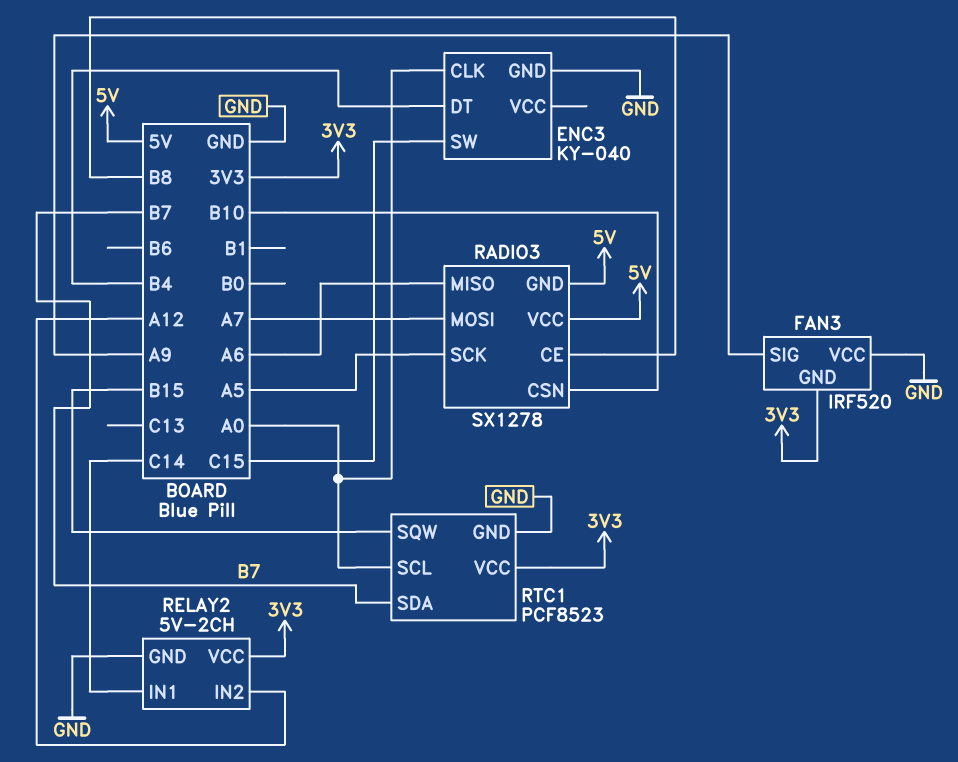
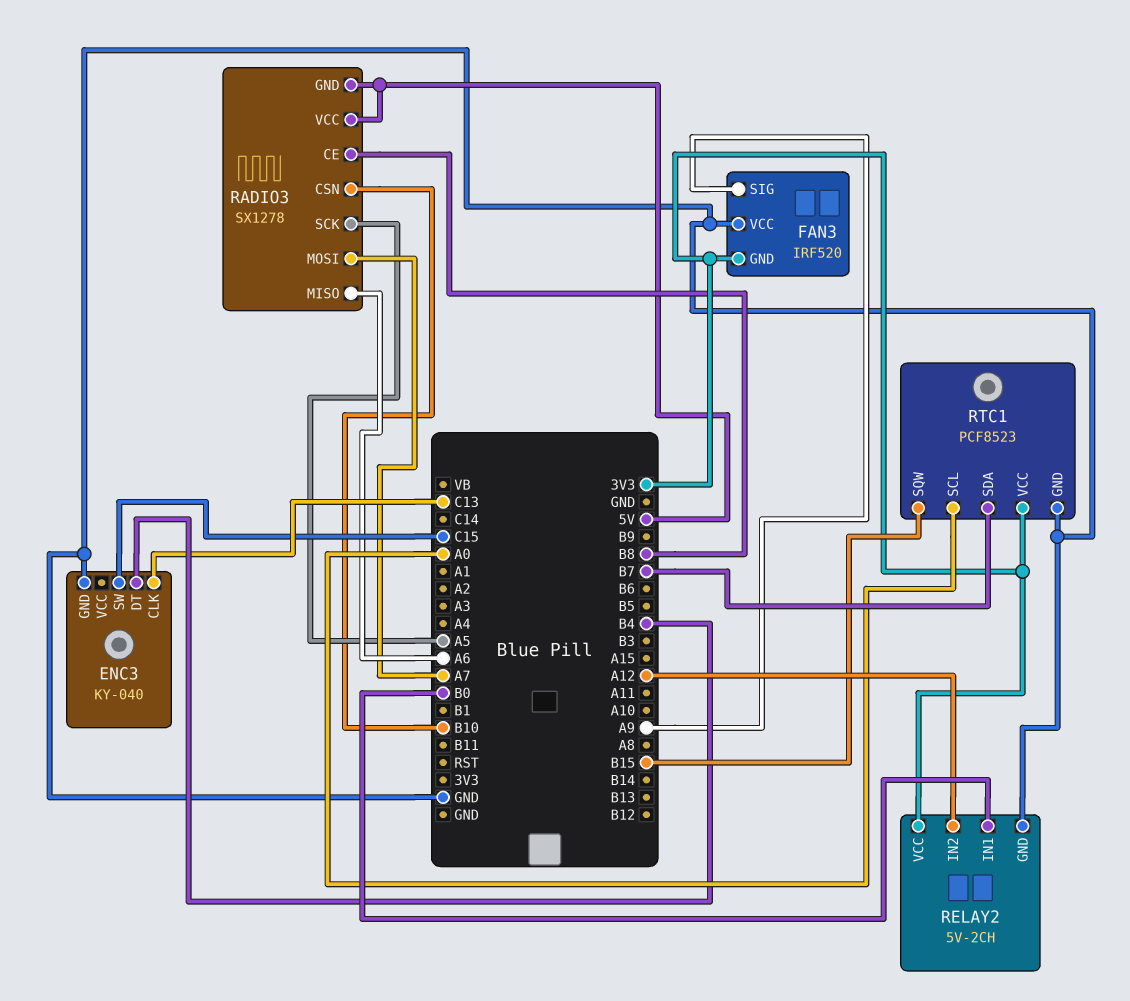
ENC3 pin CLK: A0 -> C13
RELAY2 pin IN1: C14 -> B0

